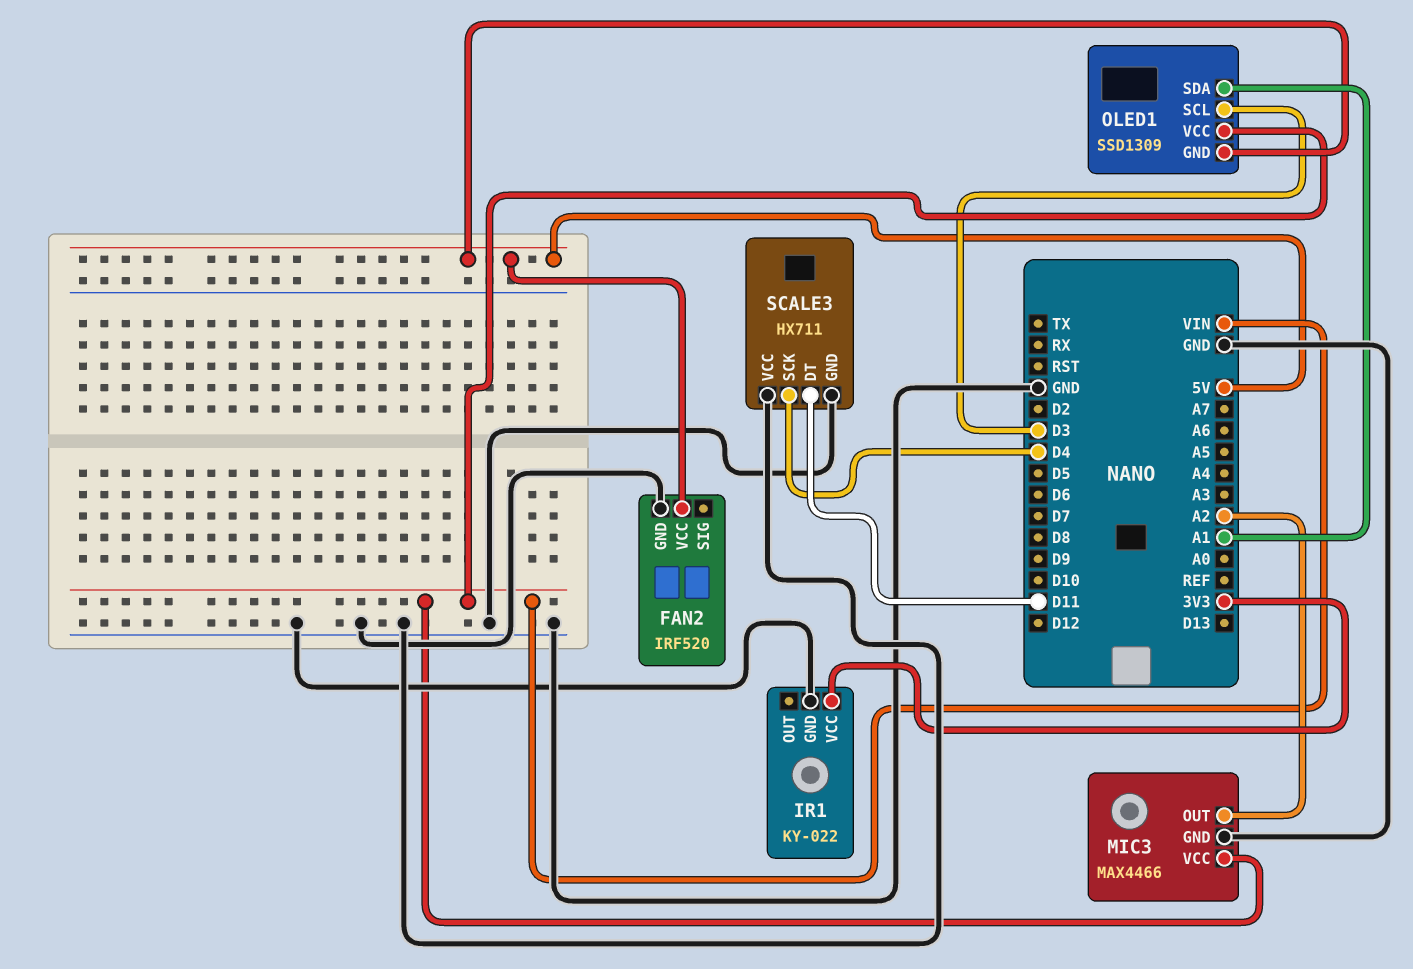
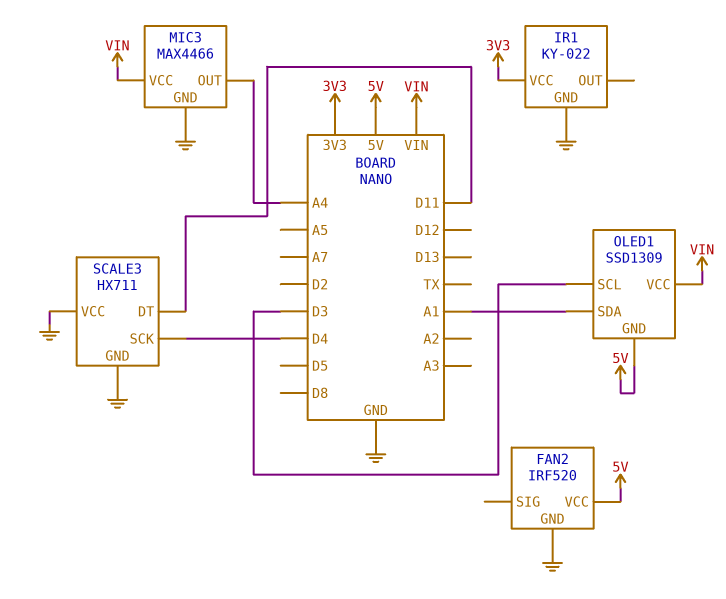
MIC3 pin OUT: A2 -> A4

